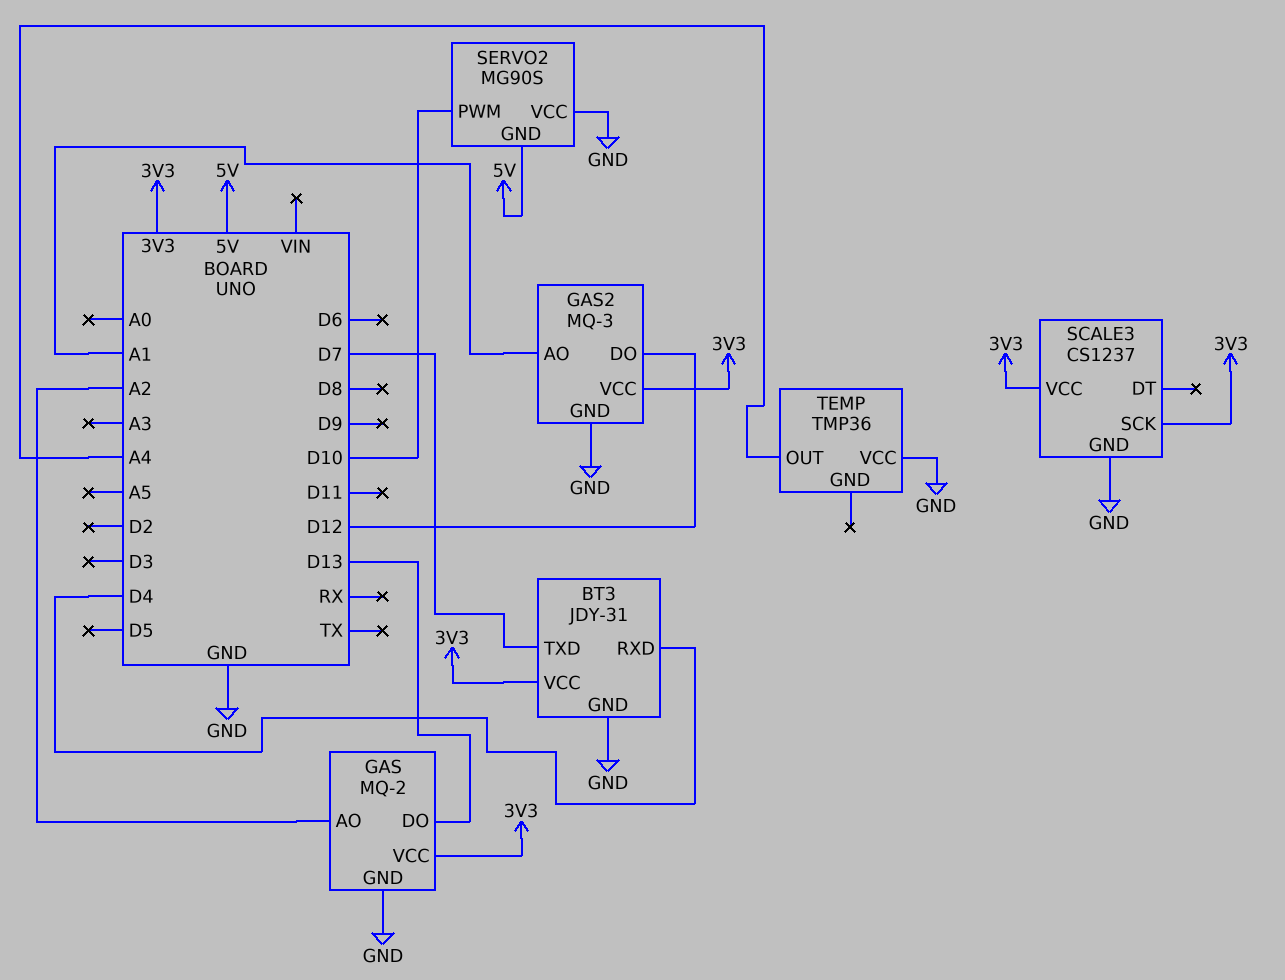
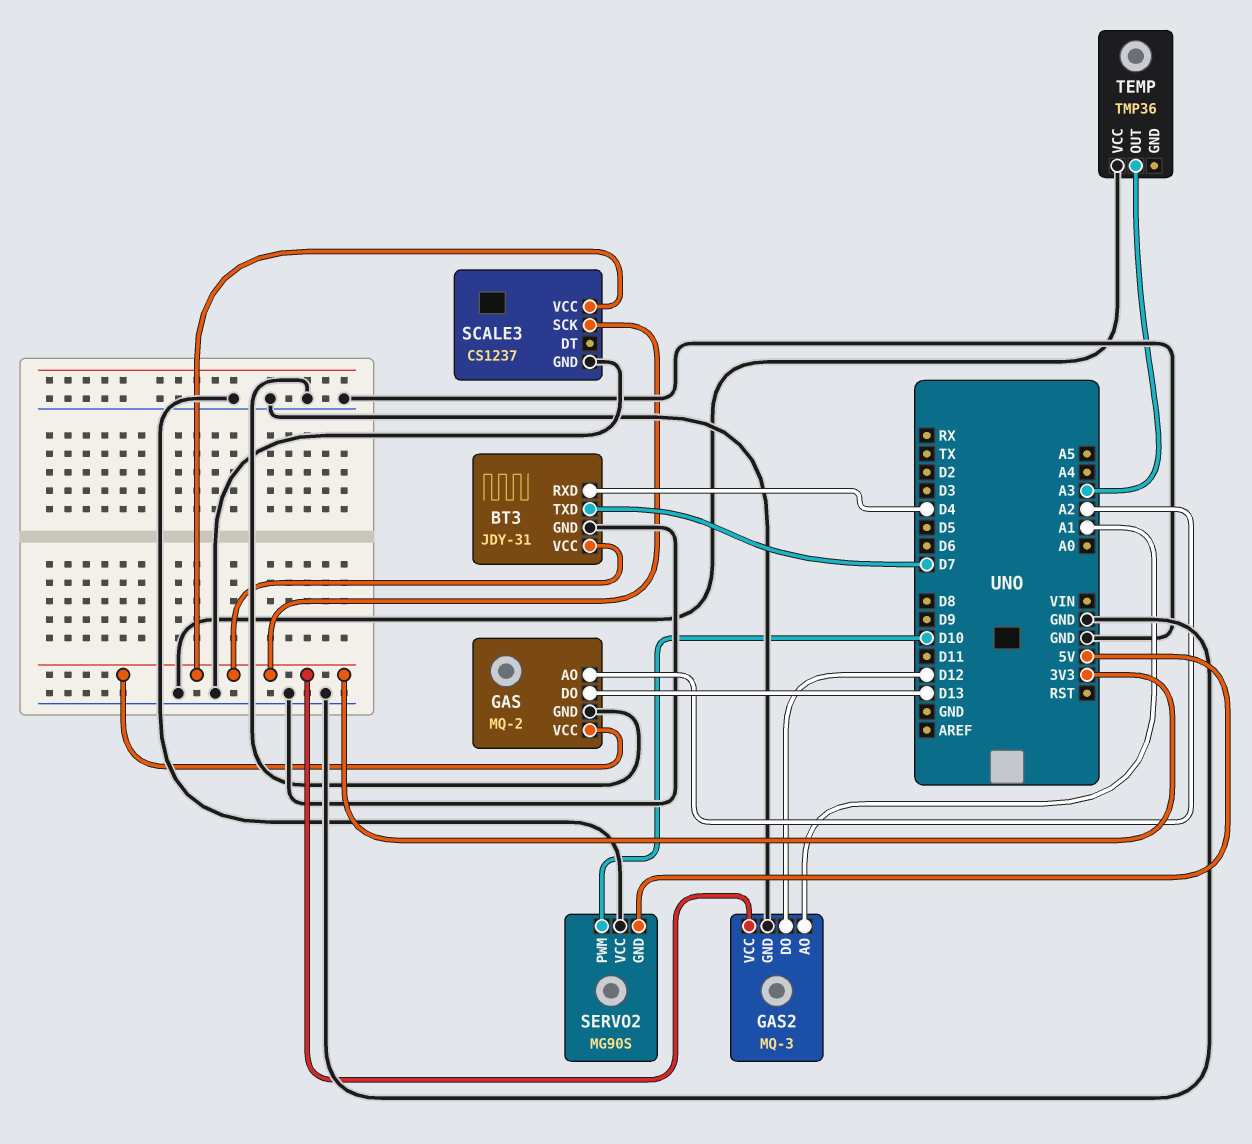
TEMP pin OUT: A4 -> A3

